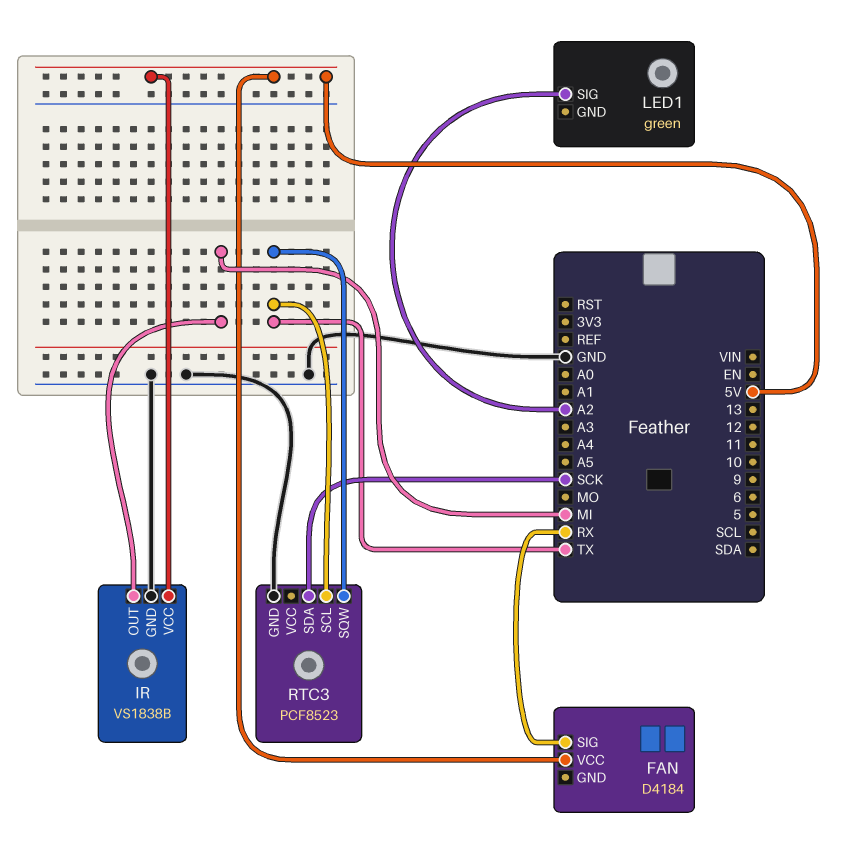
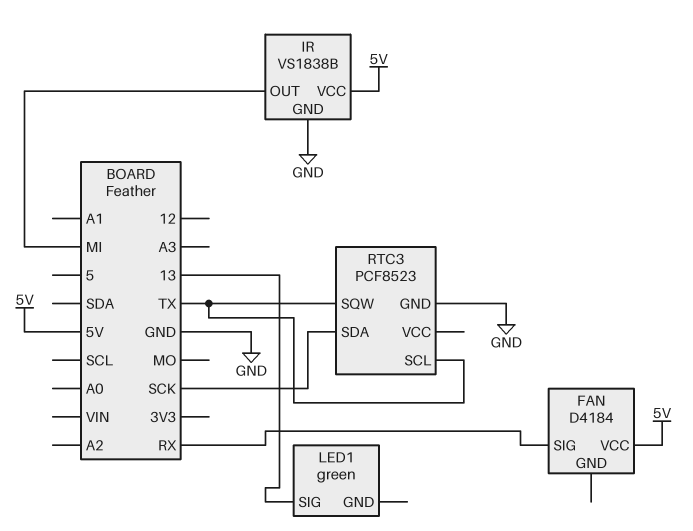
LED1 pin SIG: A2 -> 13

